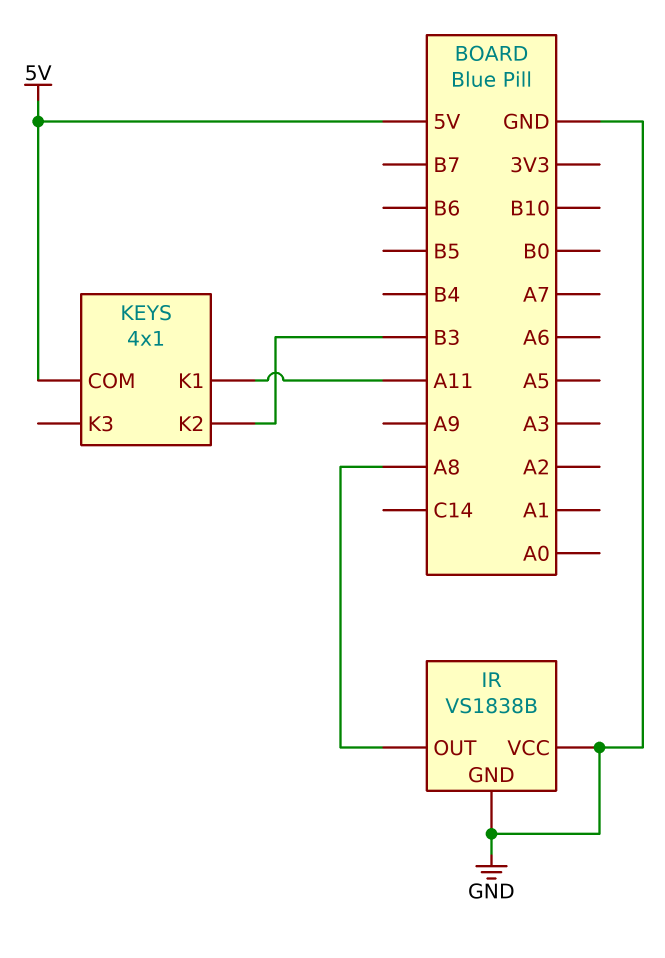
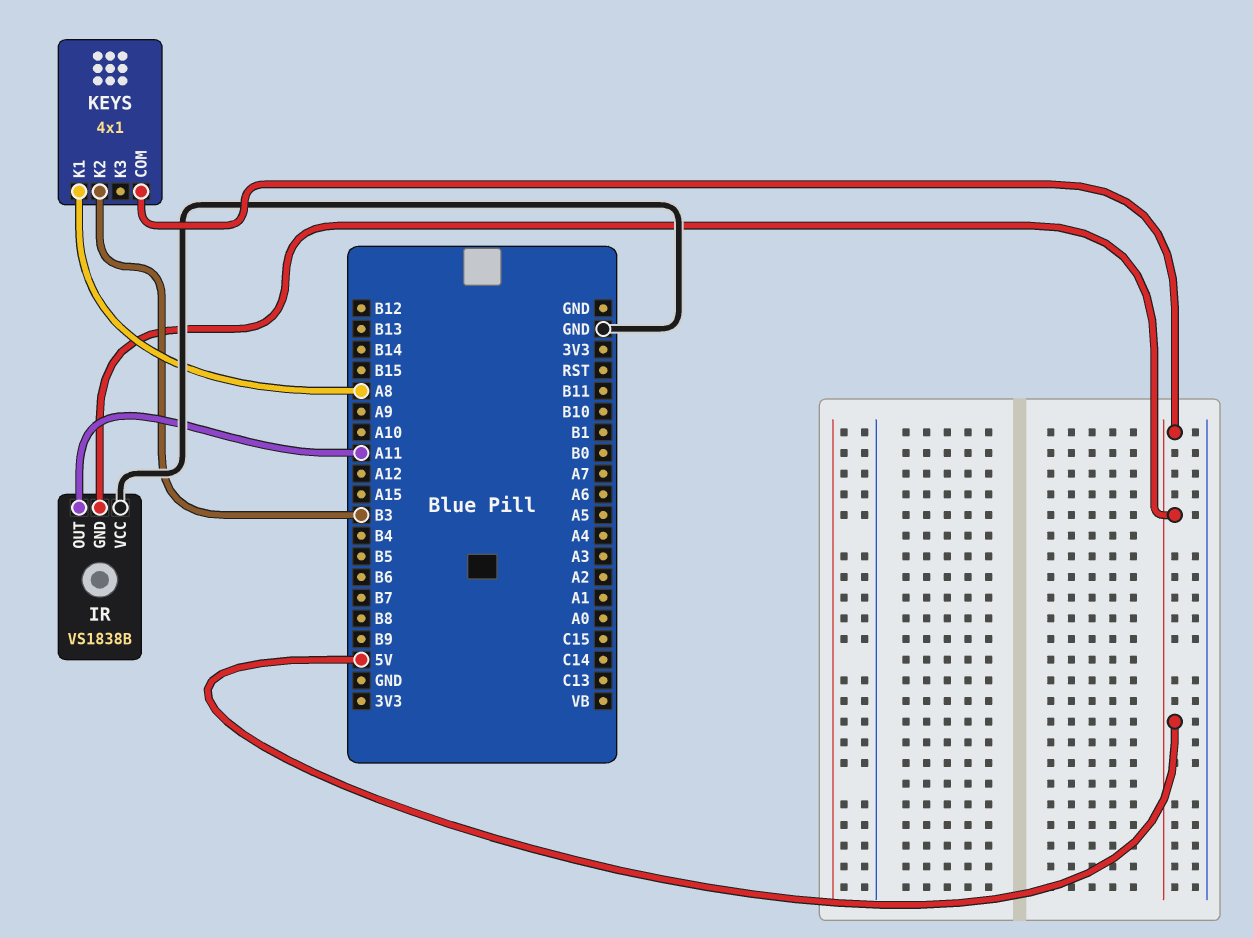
IR pin GND: GND -> 5V
IR pin OUT: A8 -> A11
KEYS pin K1: A11 -> A8

